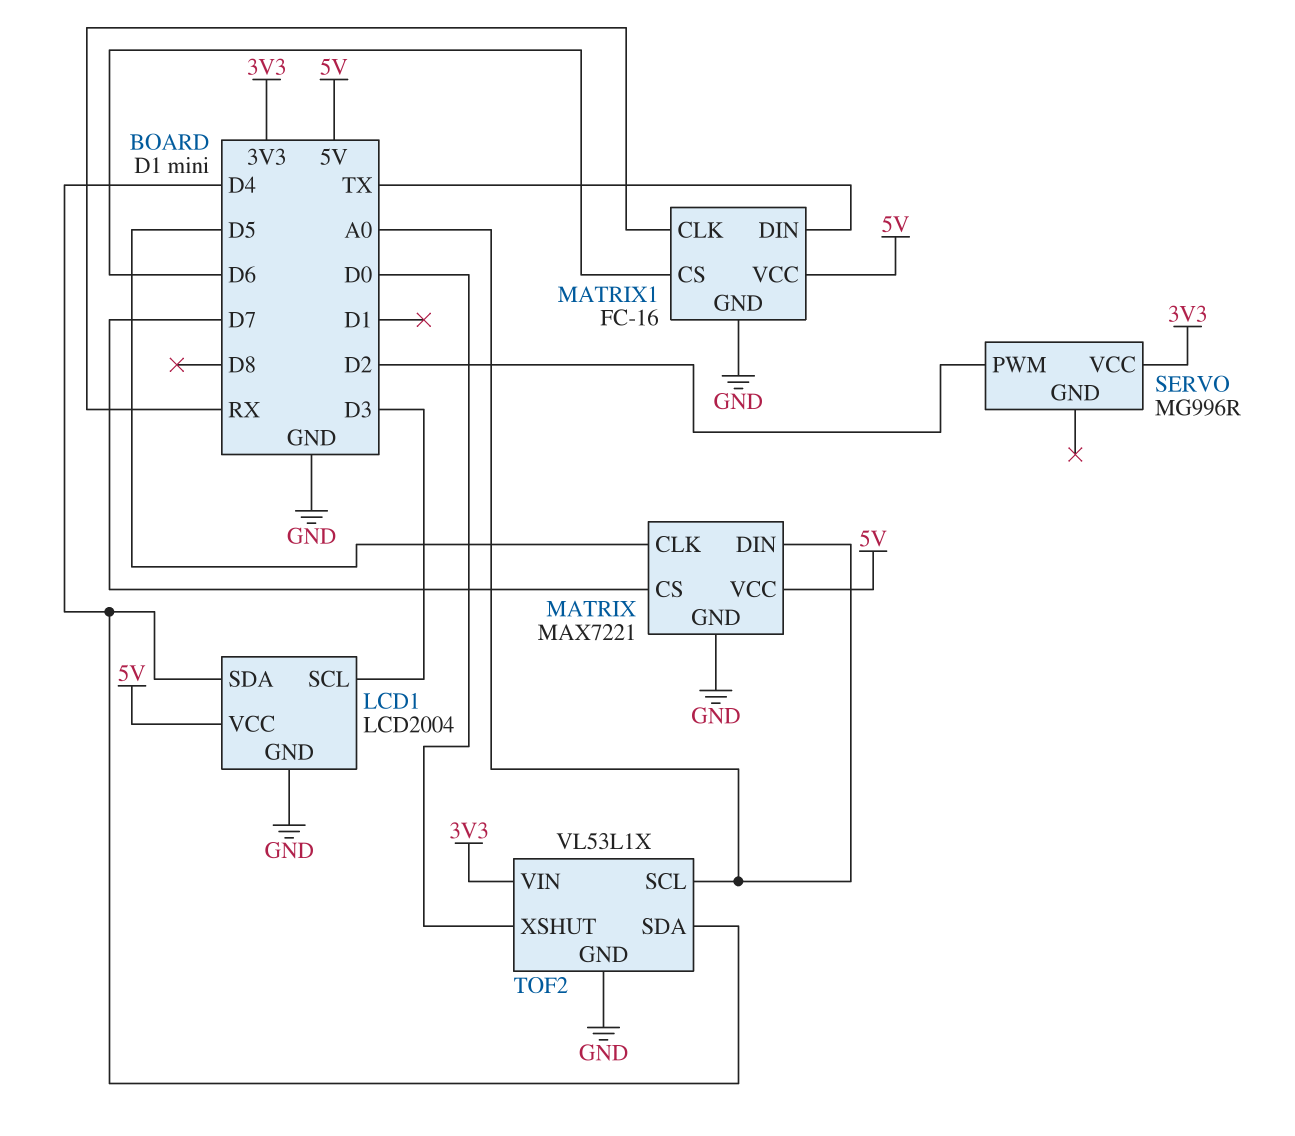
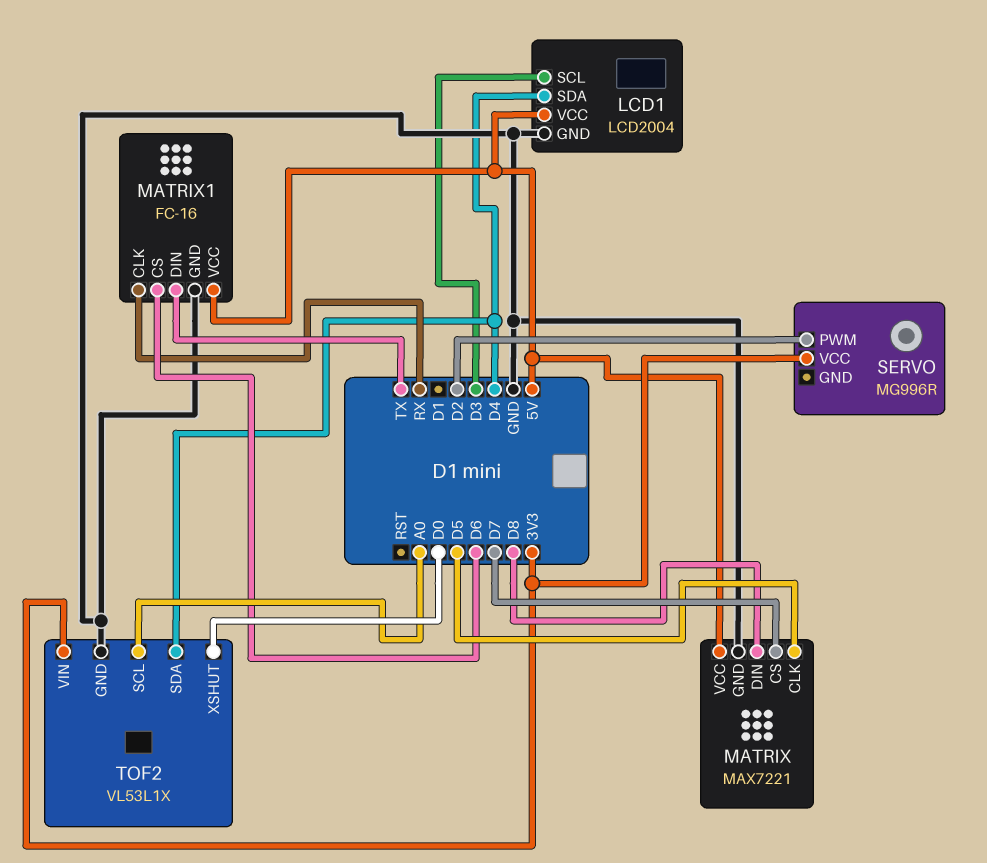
MATRIX pin DIN: A0 -> D8

